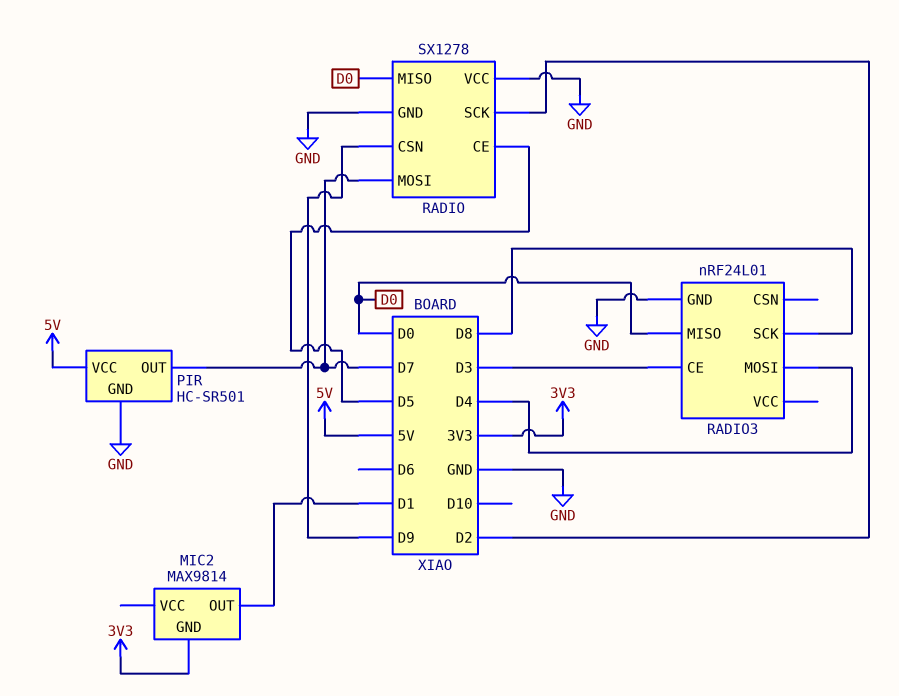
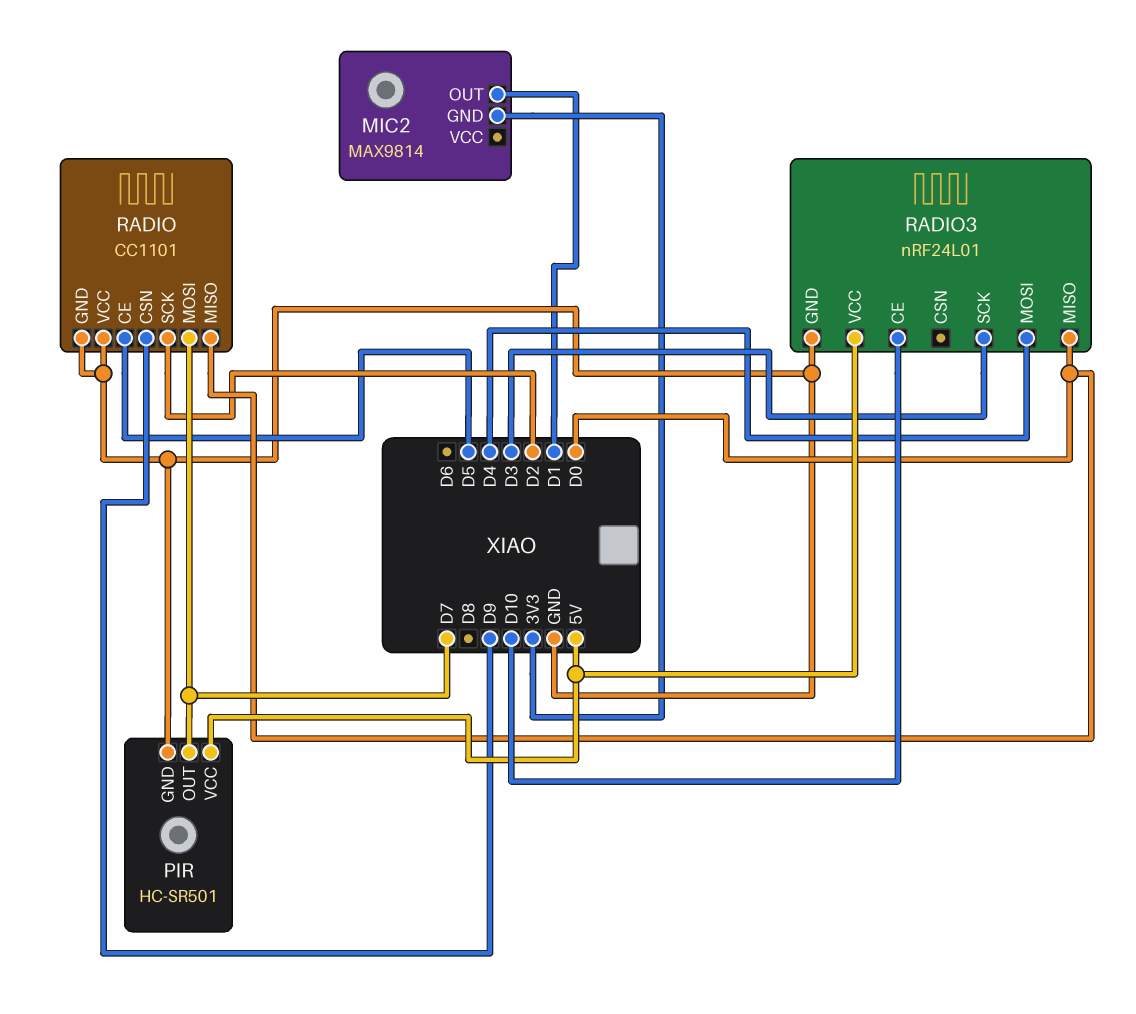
RADIO: SX1278 -> CC1101
RADIO3 pin CE: D3 -> D10
RADIO3 pin SCK: D8 -> D3
RADIO3 pin VCC: none -> 5V

